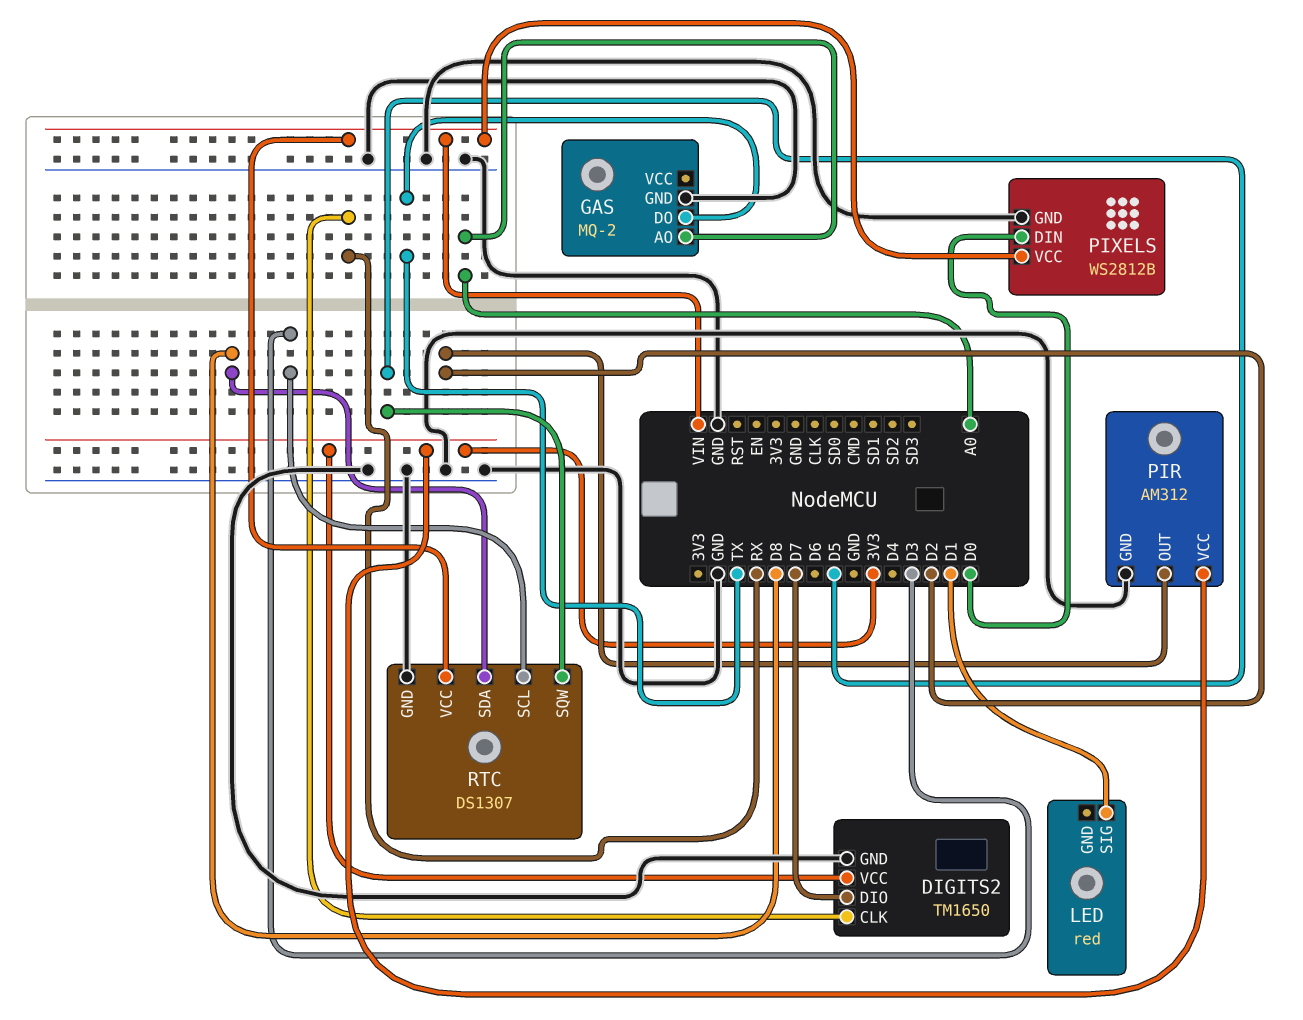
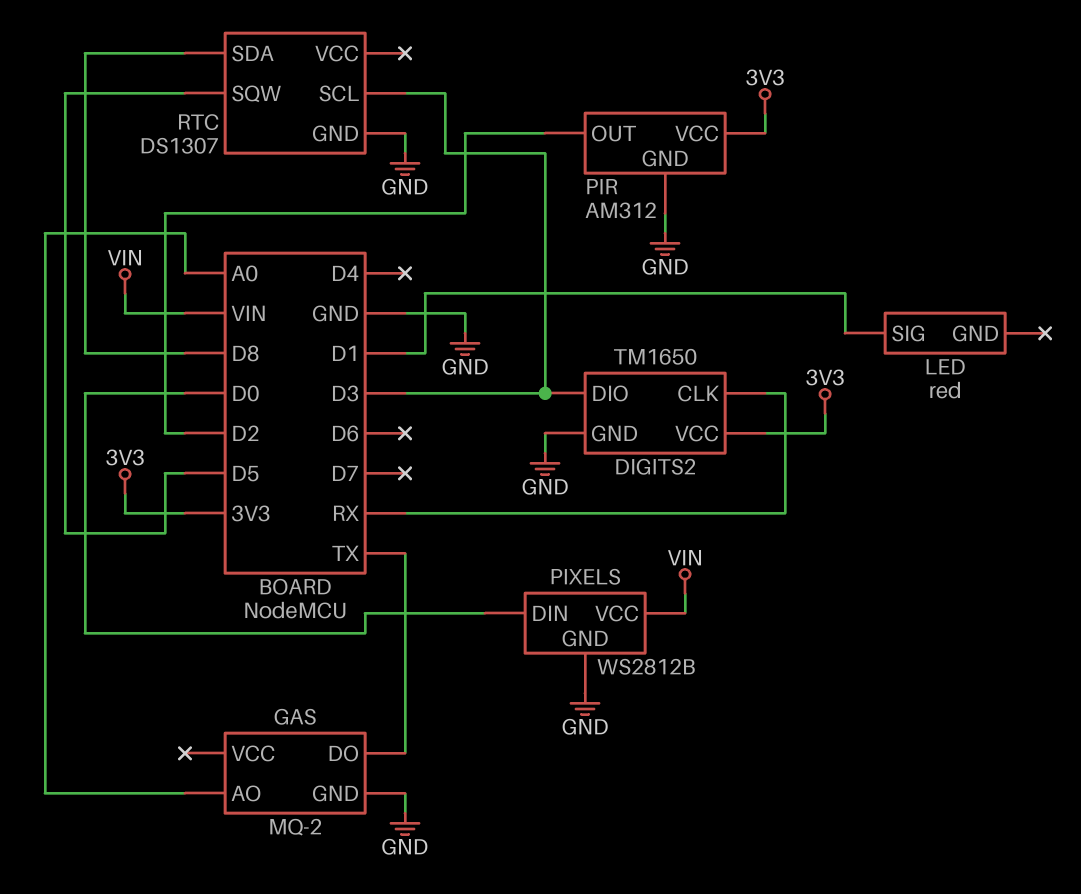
DIGITS2 pin DIO: D7 -> D3
RTC pin VCC: VIN -> none

